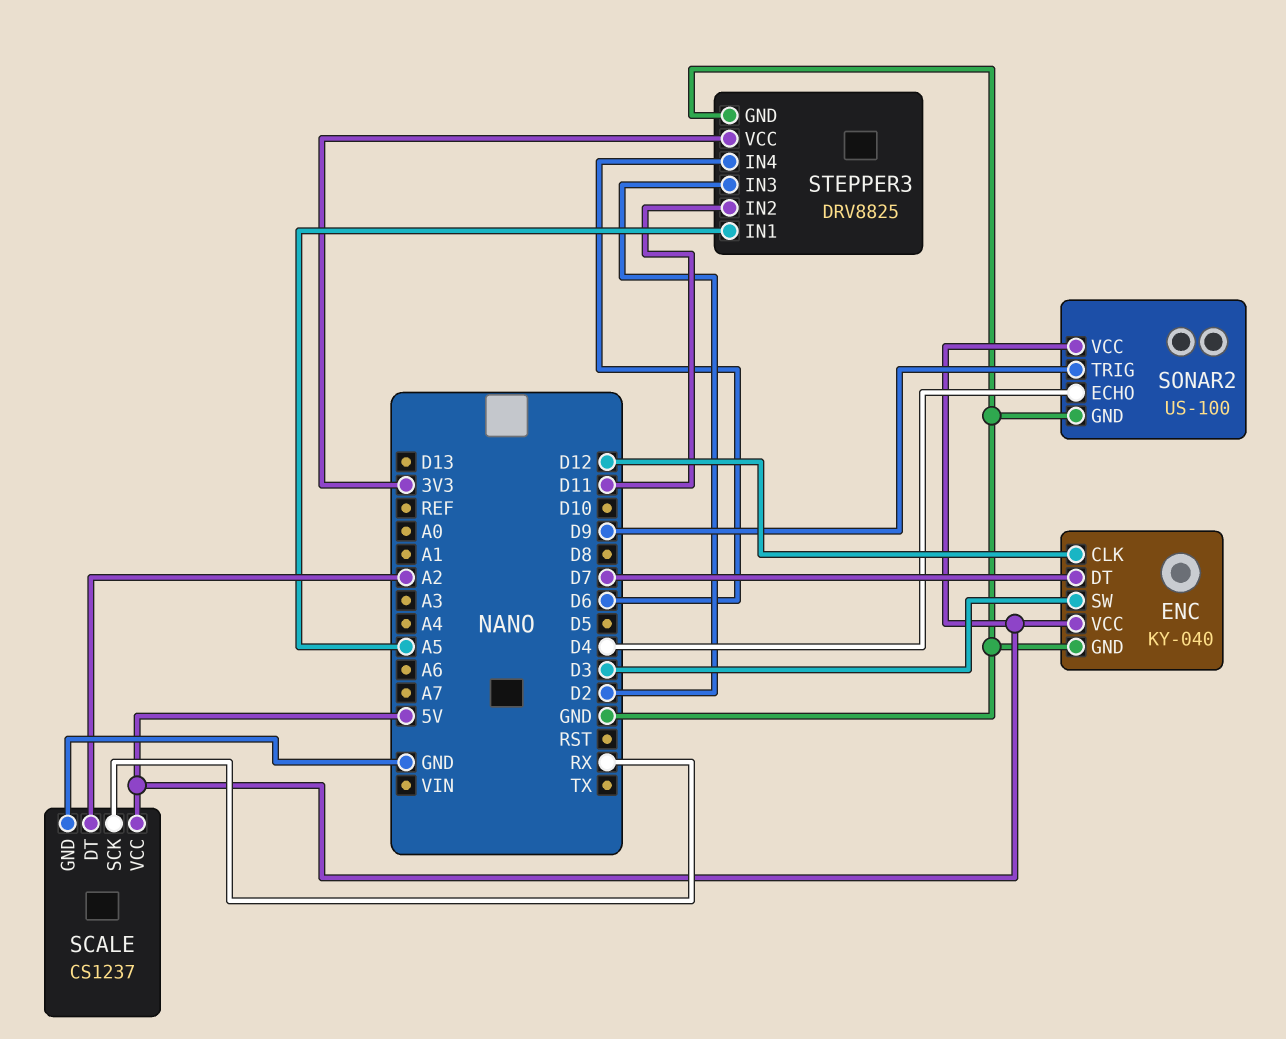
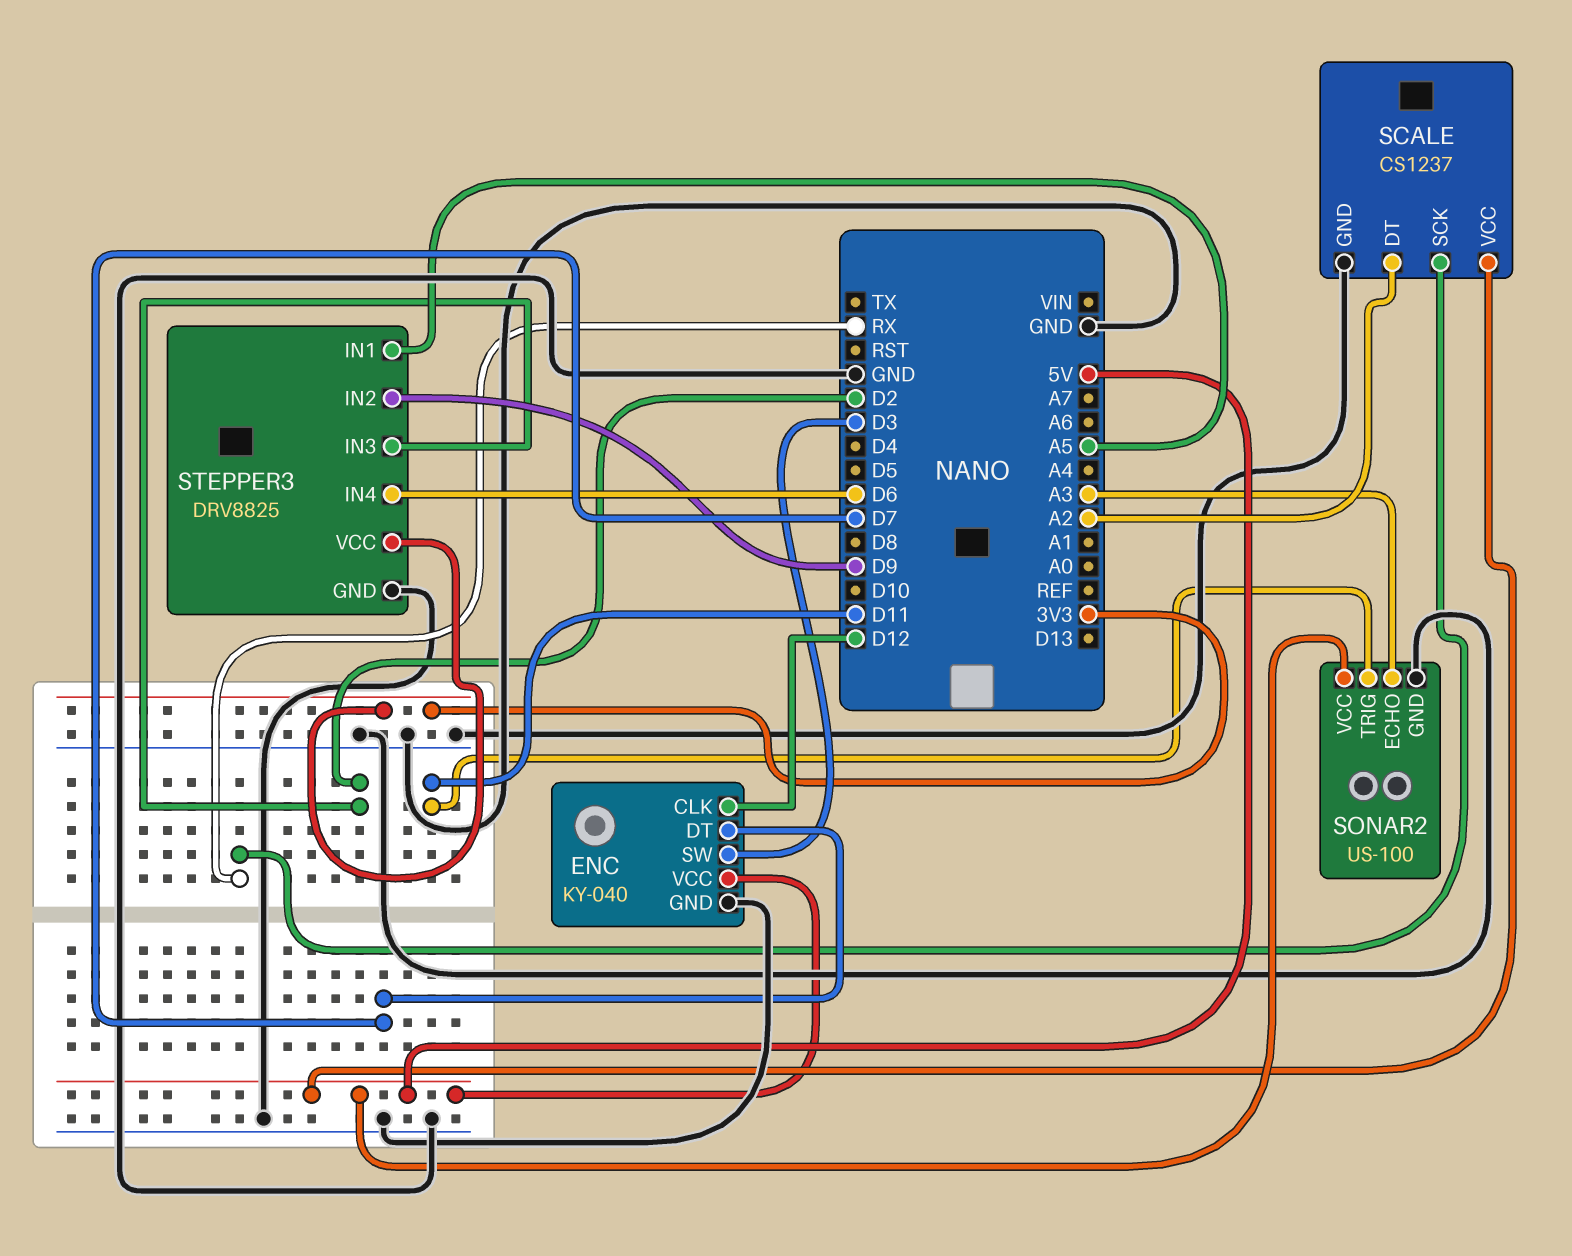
SONAR2 pin ECHO: D4 -> A3
SONAR2 pin TRIG: D9 -> D11
STEPPER3 pin IN2: D11 -> D9

